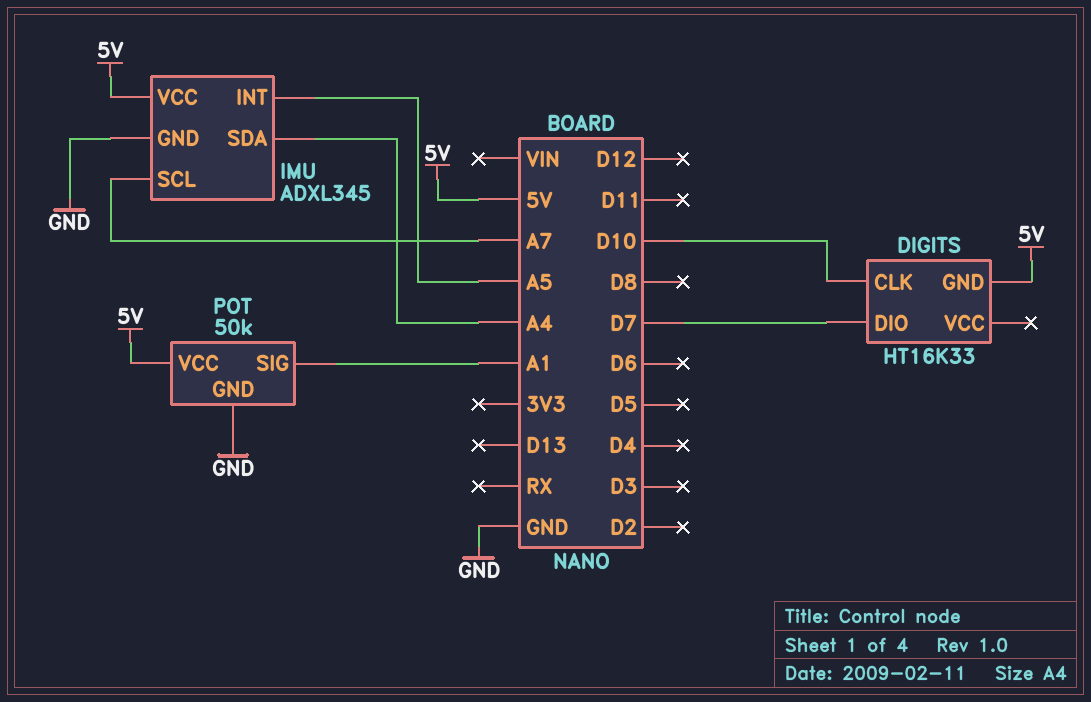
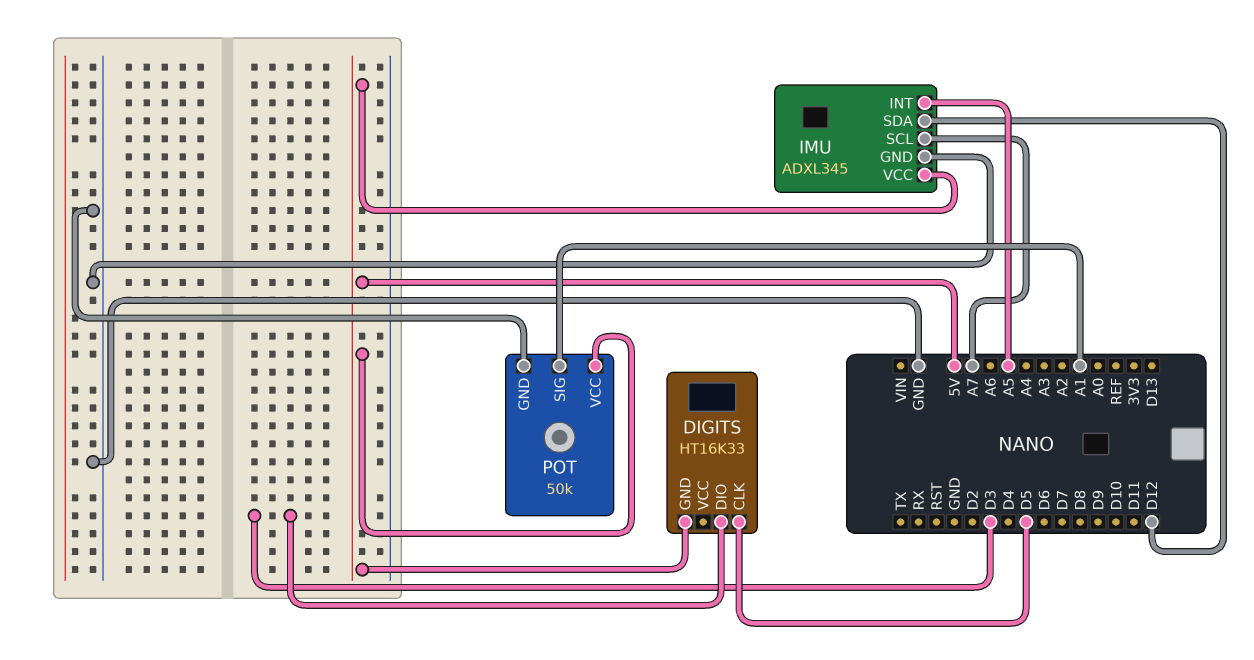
DIGITS pin CLK: D10 -> D5
DIGITS pin DIO: D7 -> D3
IMU pin SDA: A4 -> D12

